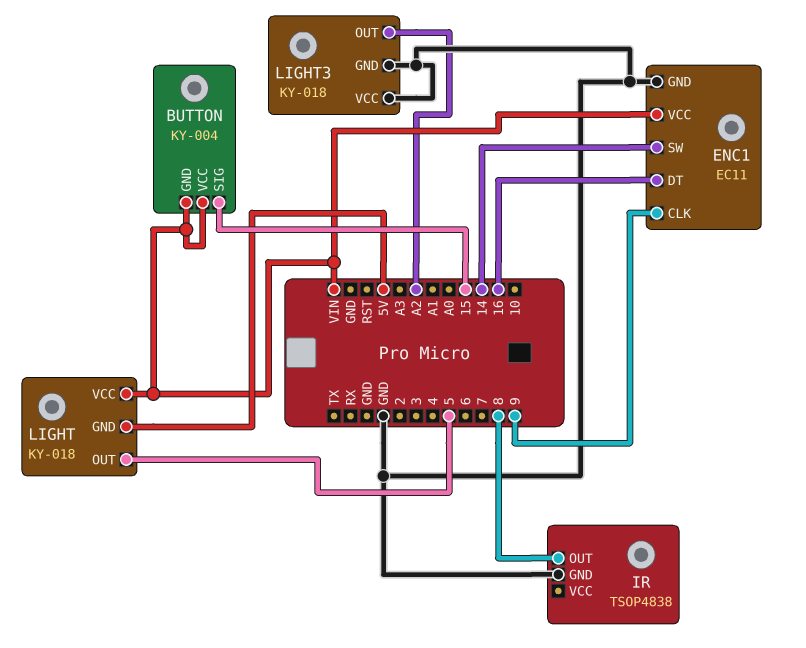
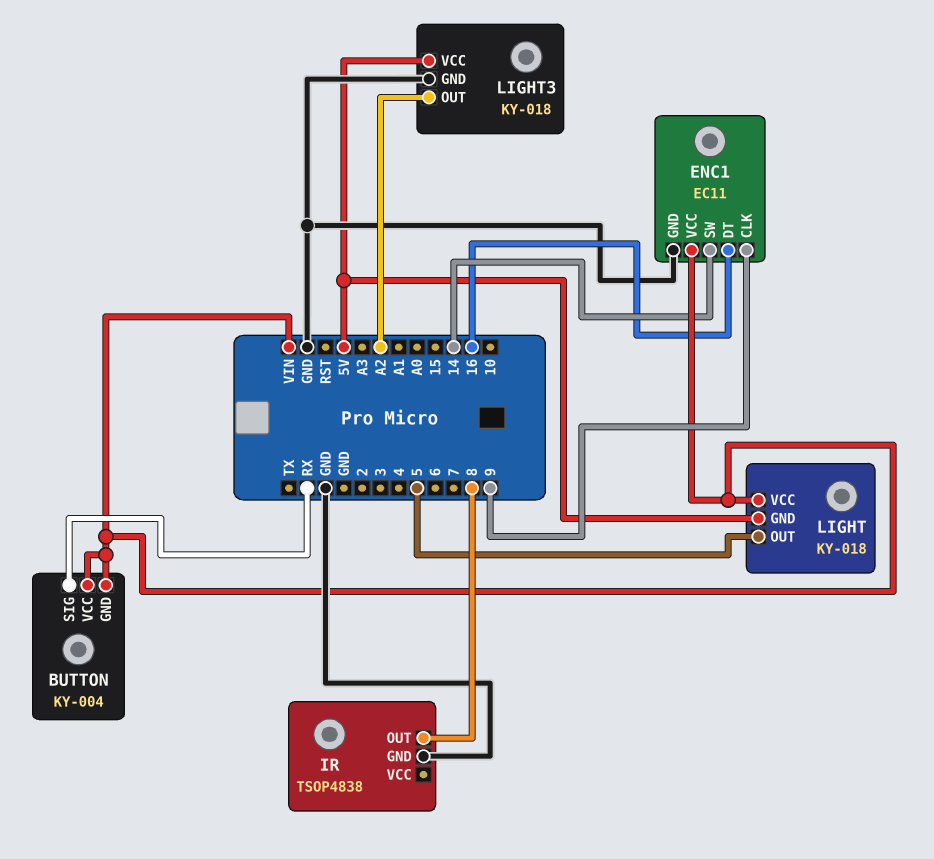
BUTTON pin SIG: 15 -> RX
LIGHT3 pin VCC: GND -> 5V

